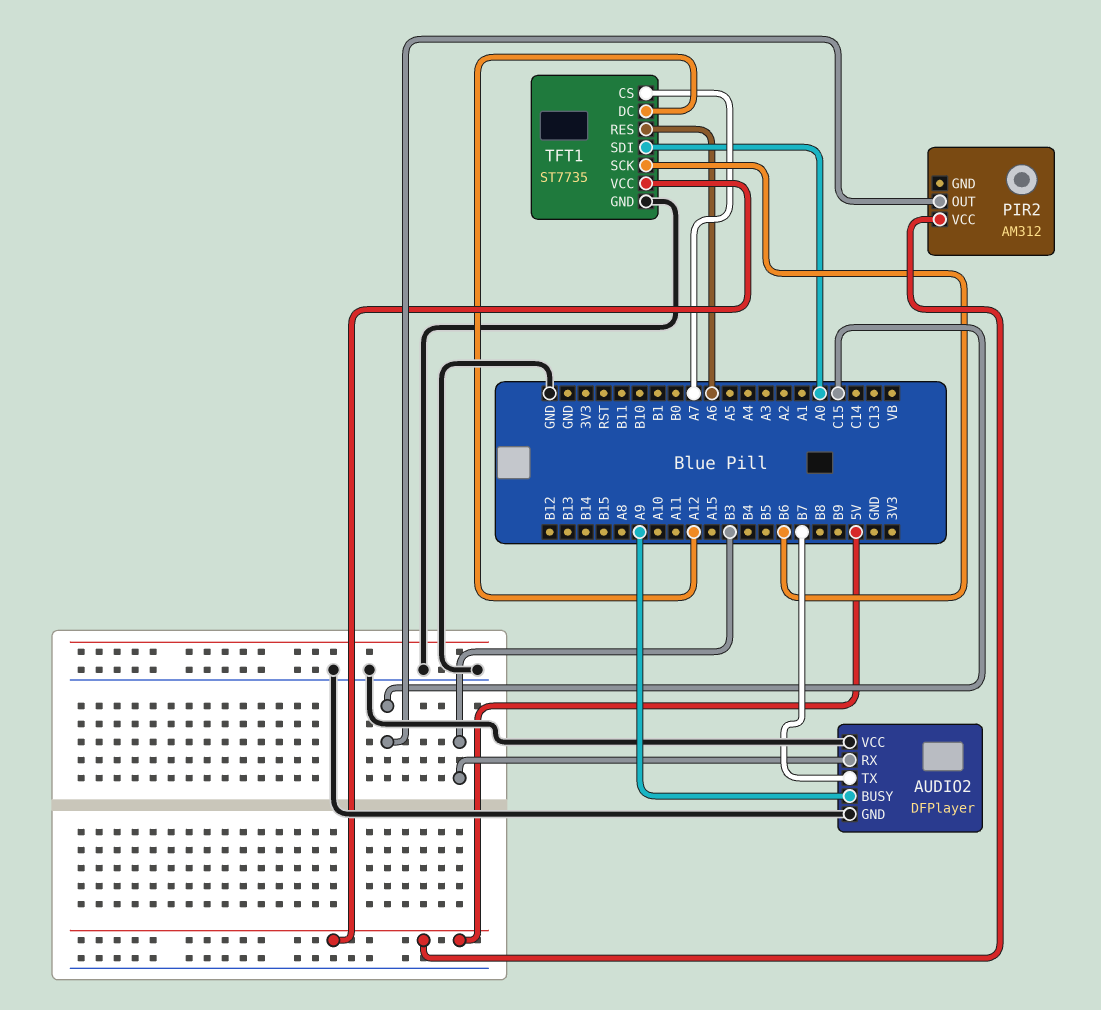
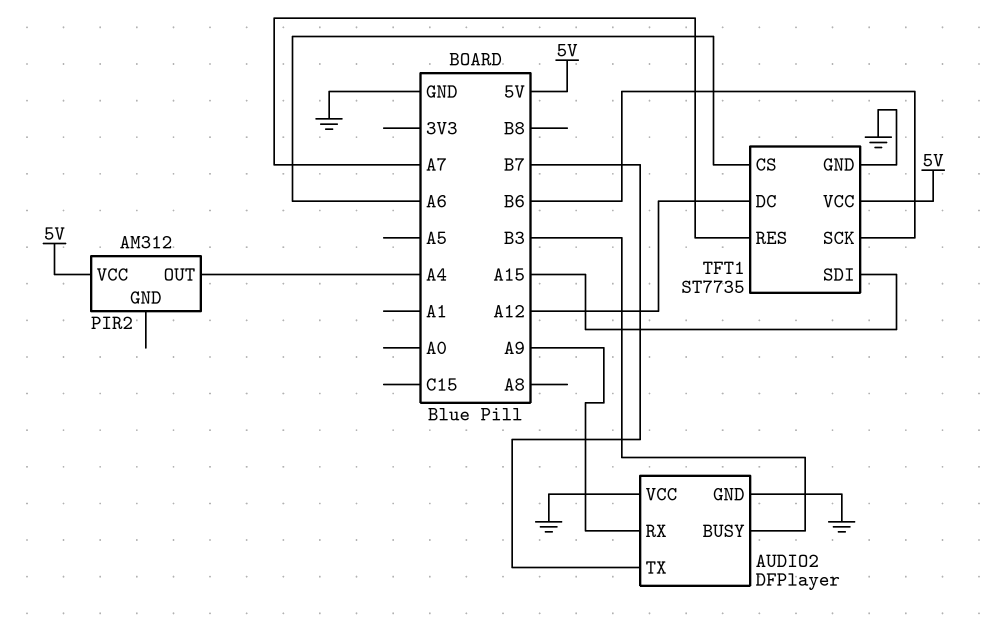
AUDIO2 pin BUSY: A9 -> B3
AUDIO2 pin RX: B3 -> A9
PIR2 pin OUT: C15 -> A4
TFT1 pin CS: A7 -> A6
TFT1 pin RES: A6 -> A7
TFT1 pin SDI: A0 -> A15

